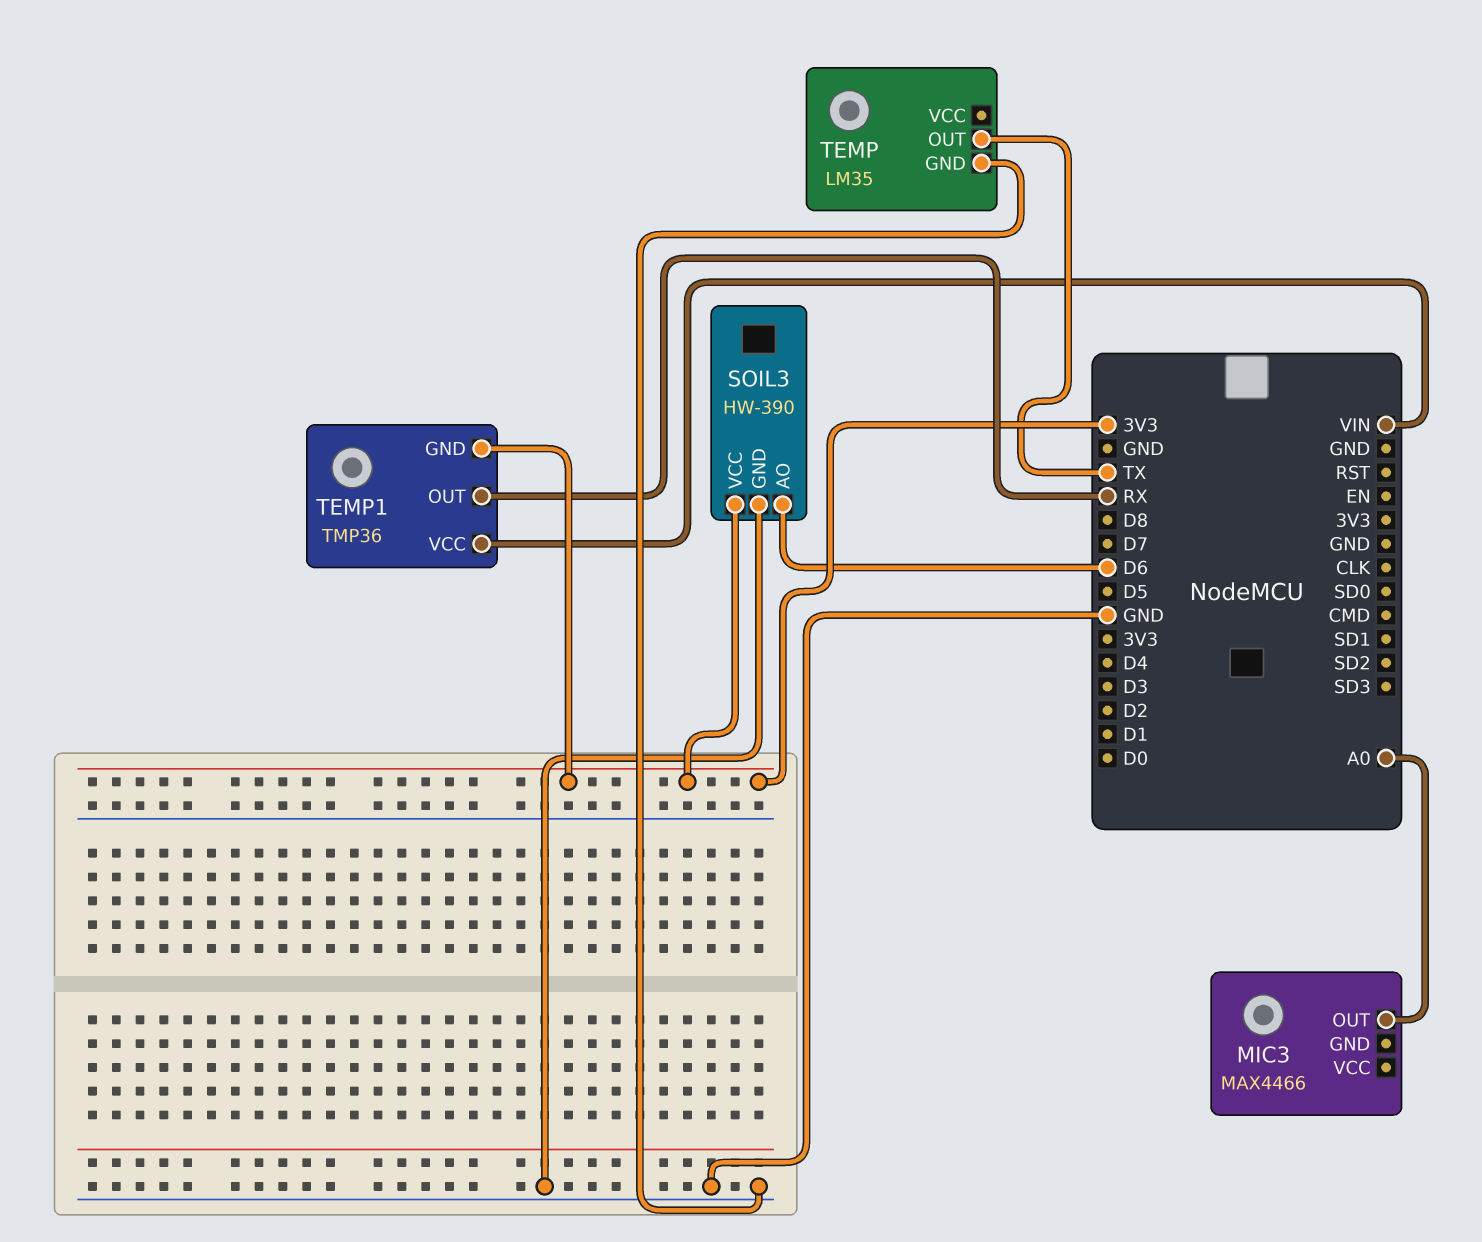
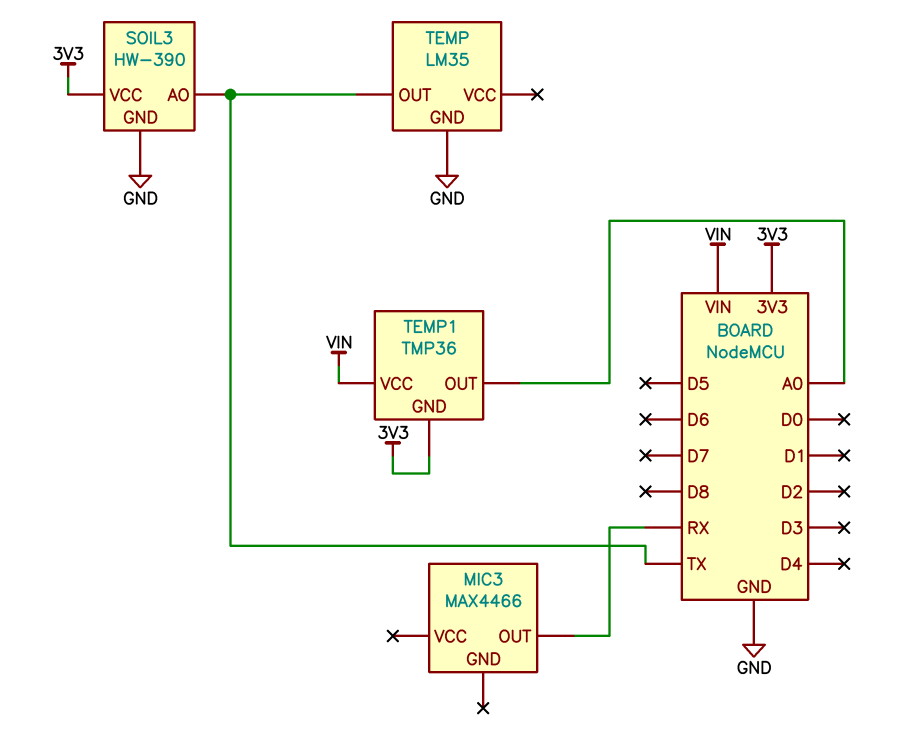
MIC3 pin OUT: A0 -> RX
SOIL3 pin AO: D6 -> TX
TEMP1 pin OUT: RX -> A0

